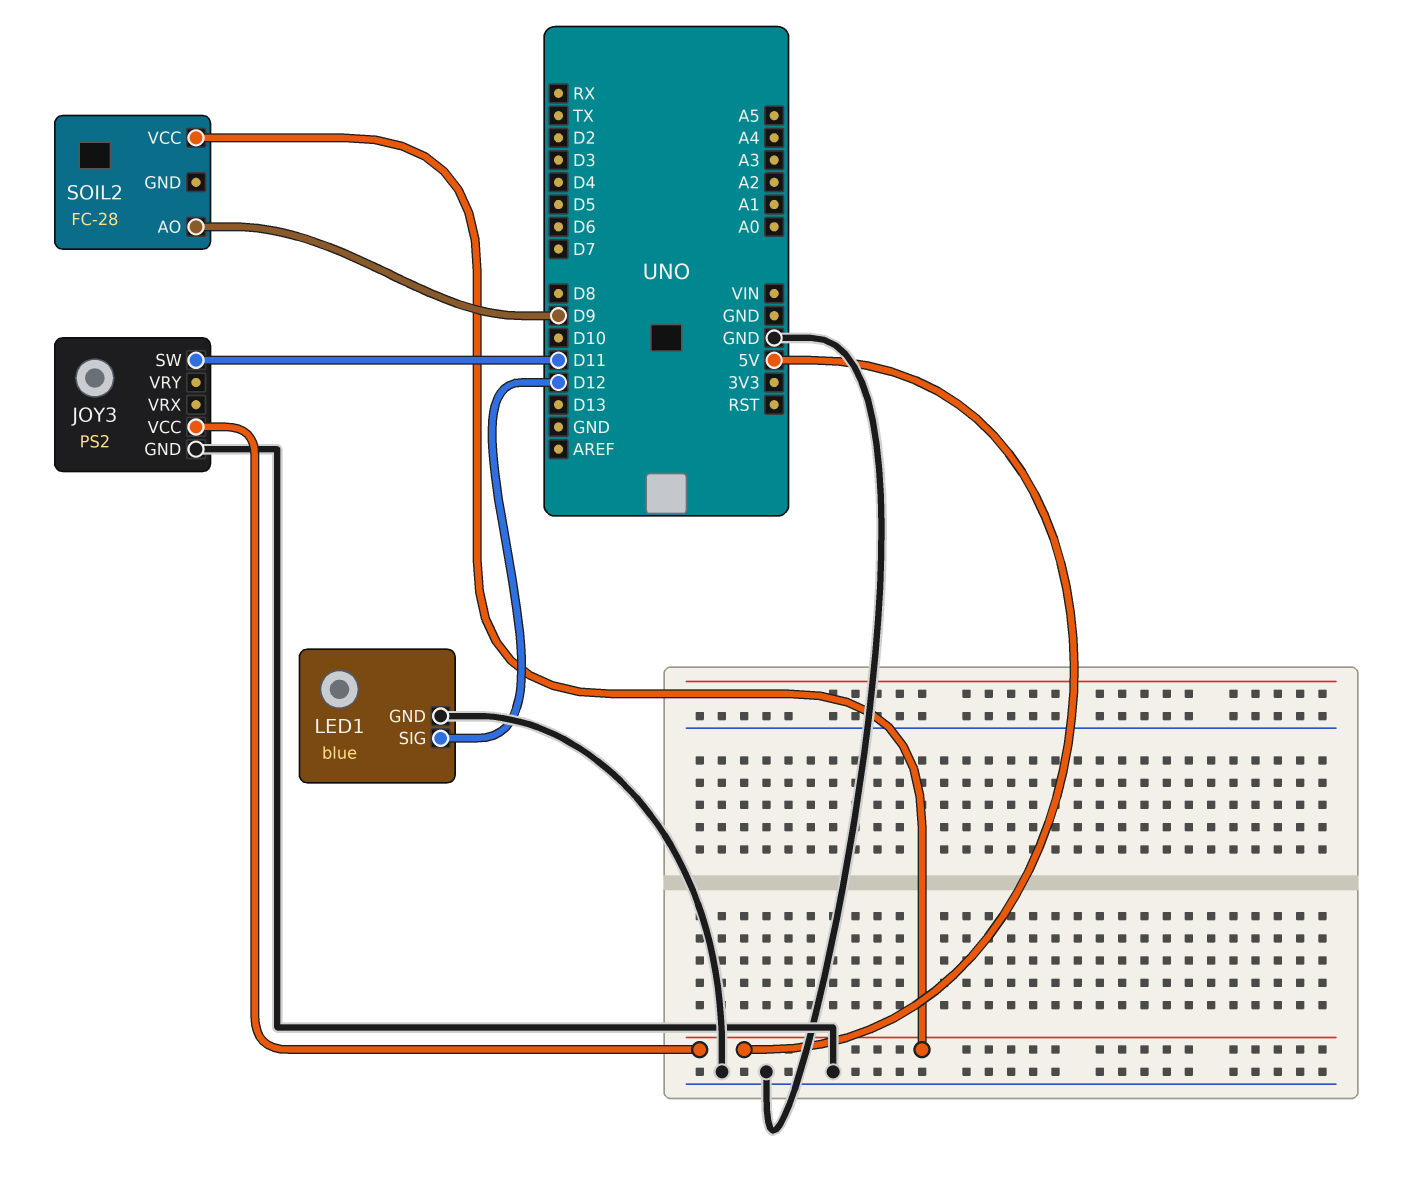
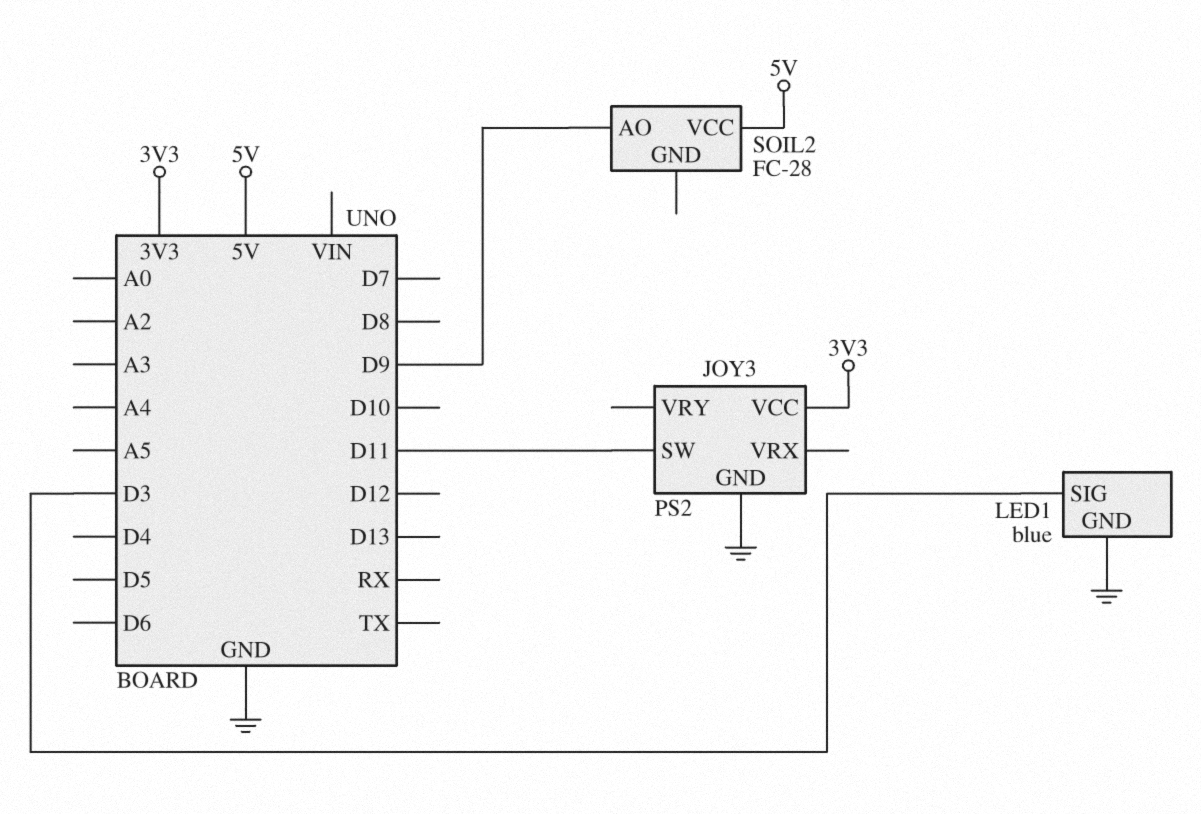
JOY3 pin VCC: 5V -> 3V3
LED1 pin SIG: D12 -> D3

